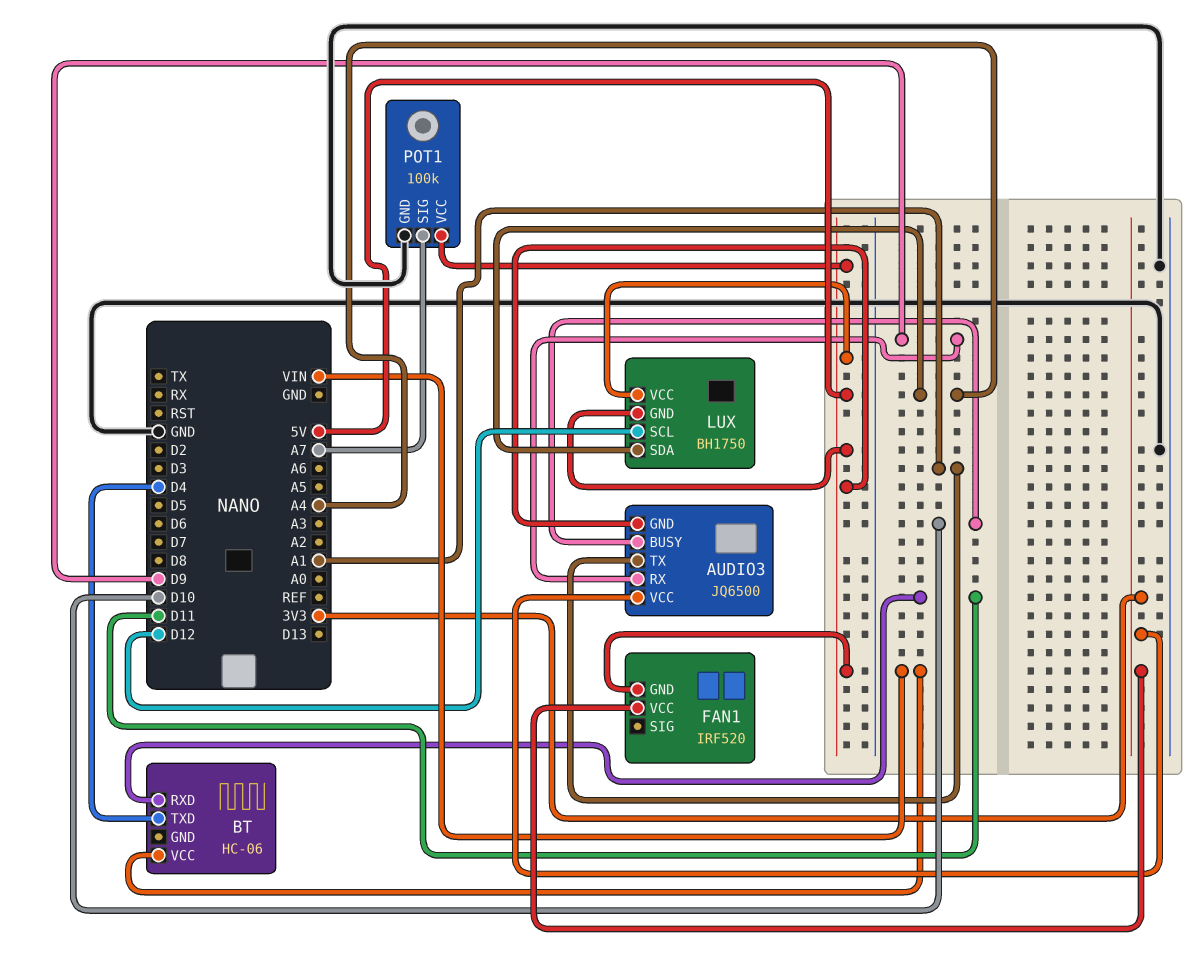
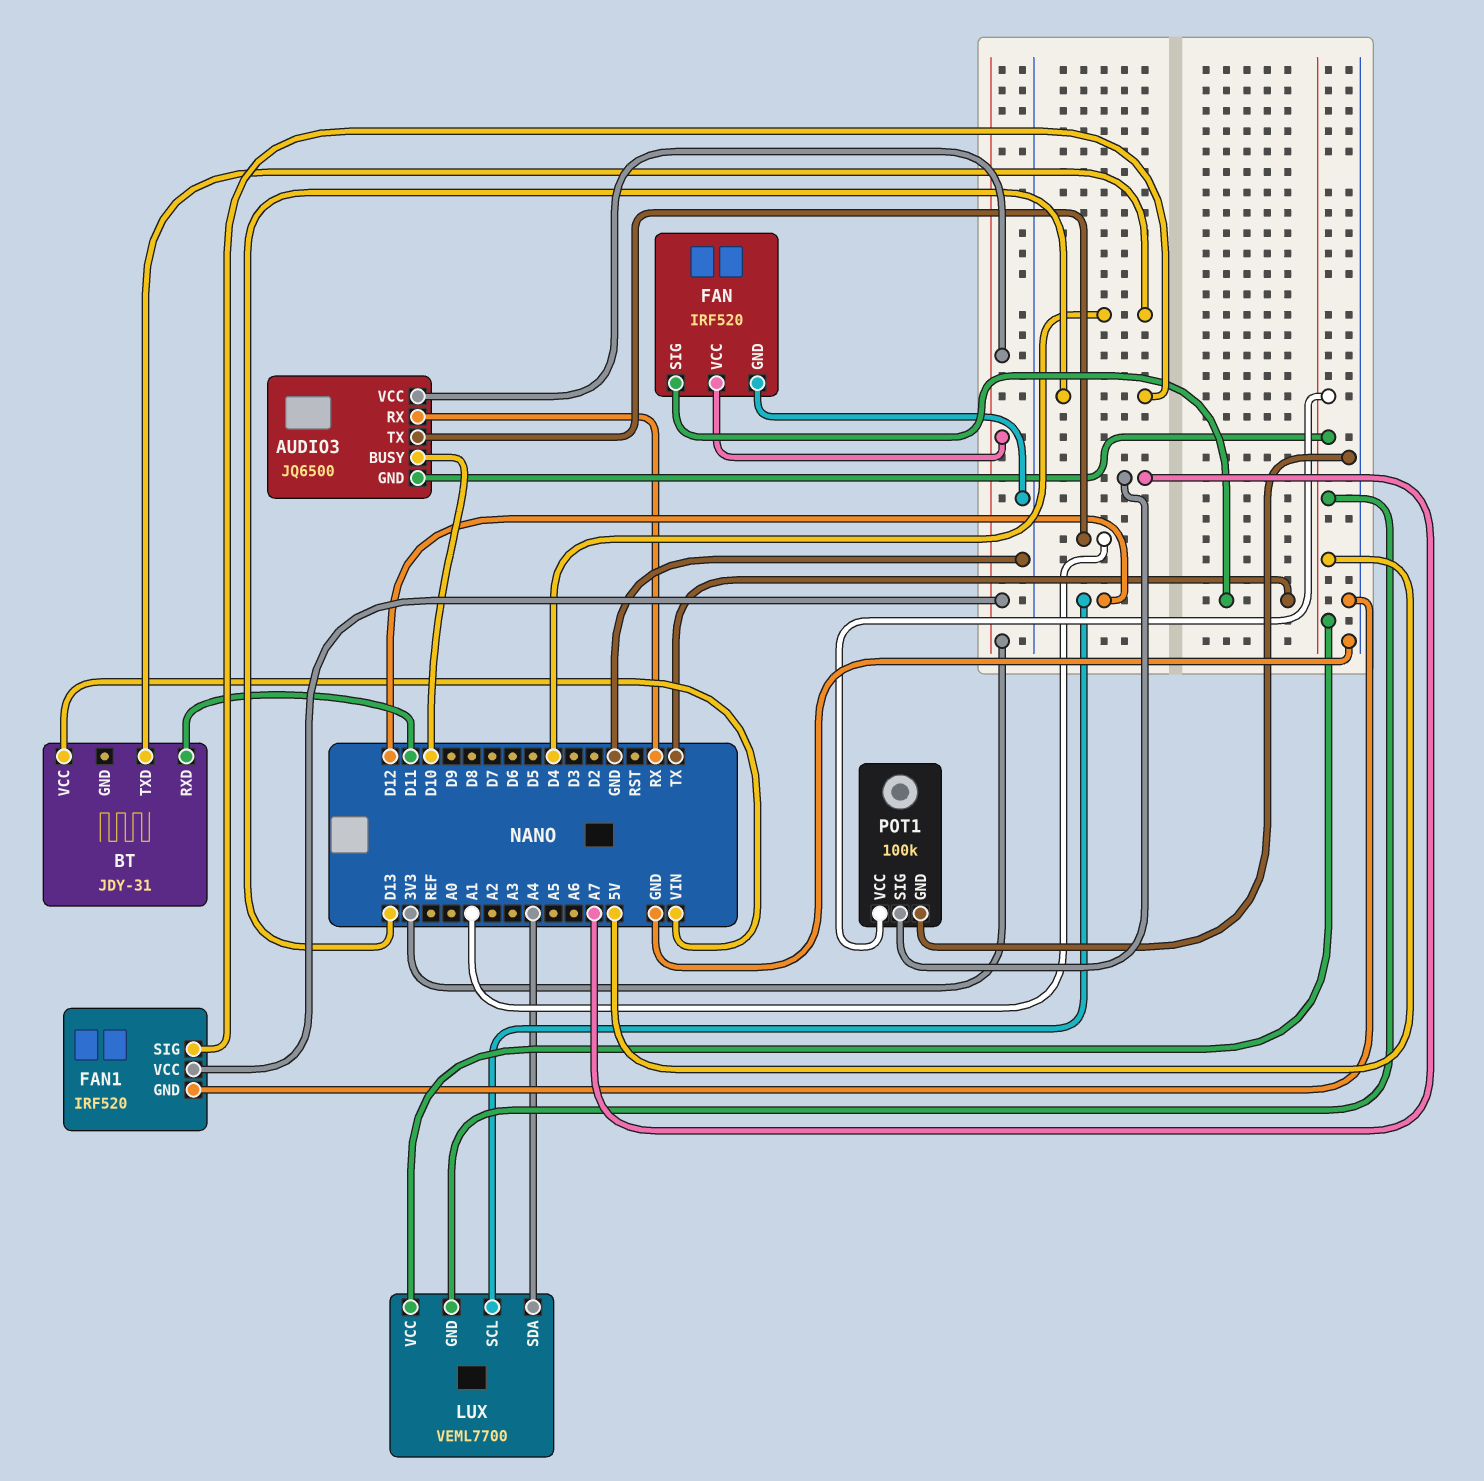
AUDIO3 pin RX: D9 -> RX
BT: HC-06 -> JDY-31
FAN: none -> IRF520
FAN pin GND: none -> GND
FAN pin SIG: none -> TX
FAN pin VCC: none -> 3V3
FAN1 pin GND: 5V -> GND
FAN1 pin SIG: none -> D13
LUX: BH1750 -> VEML7700

